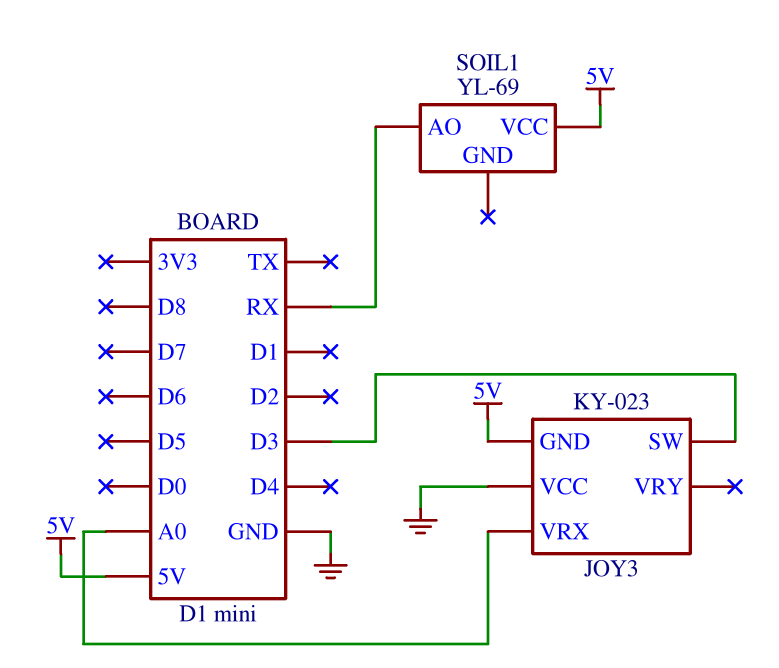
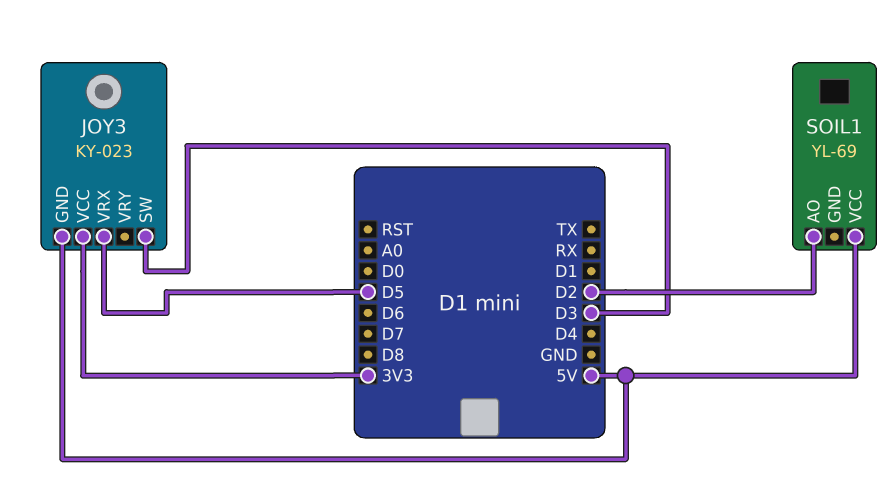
JOY3 pin VCC: GND -> 3V3
JOY3 pin VRX: A0 -> D5
SOIL1 pin AO: RX -> D2

